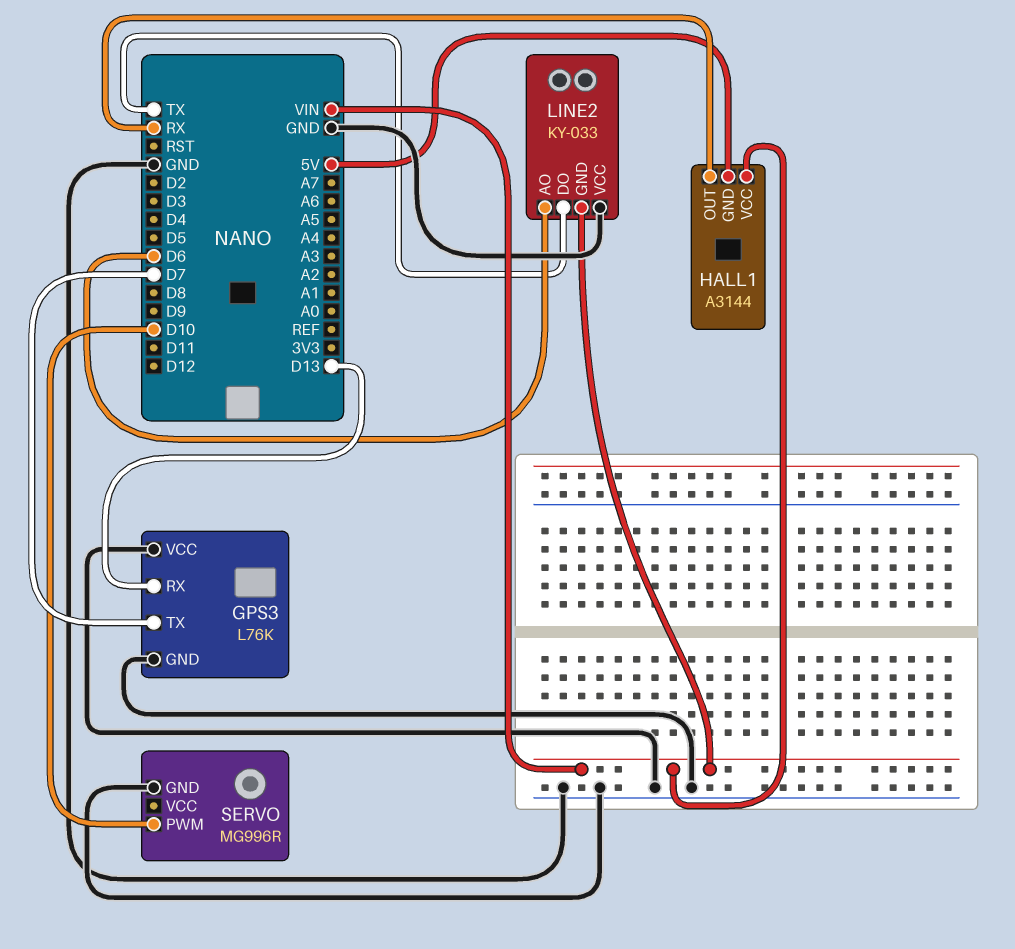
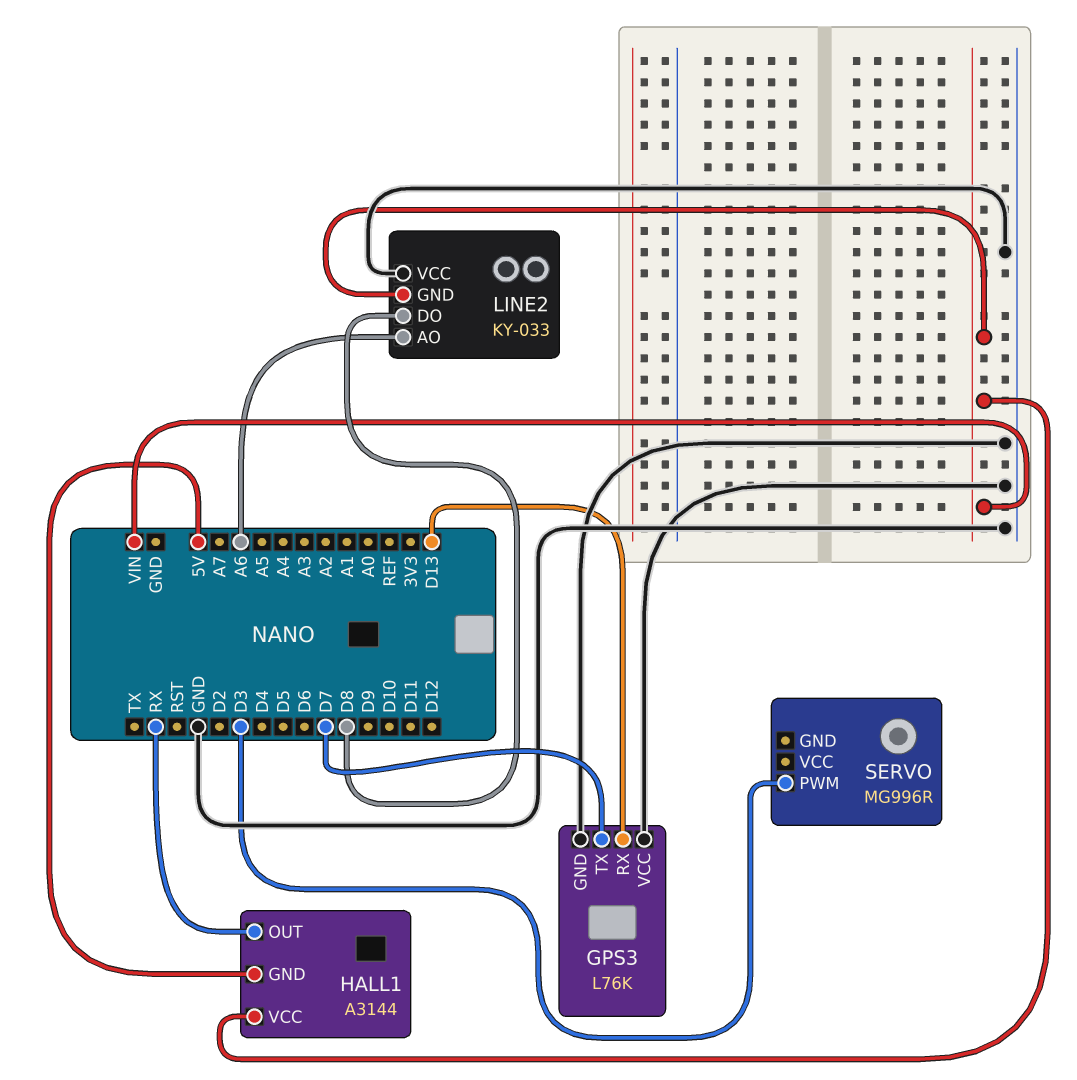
LINE2 pin AO: D6 -> A6
LINE2 pin DO: TX -> D8
SERVO pin GND: GND -> none
SERVO pin PWM: D10 -> D3

